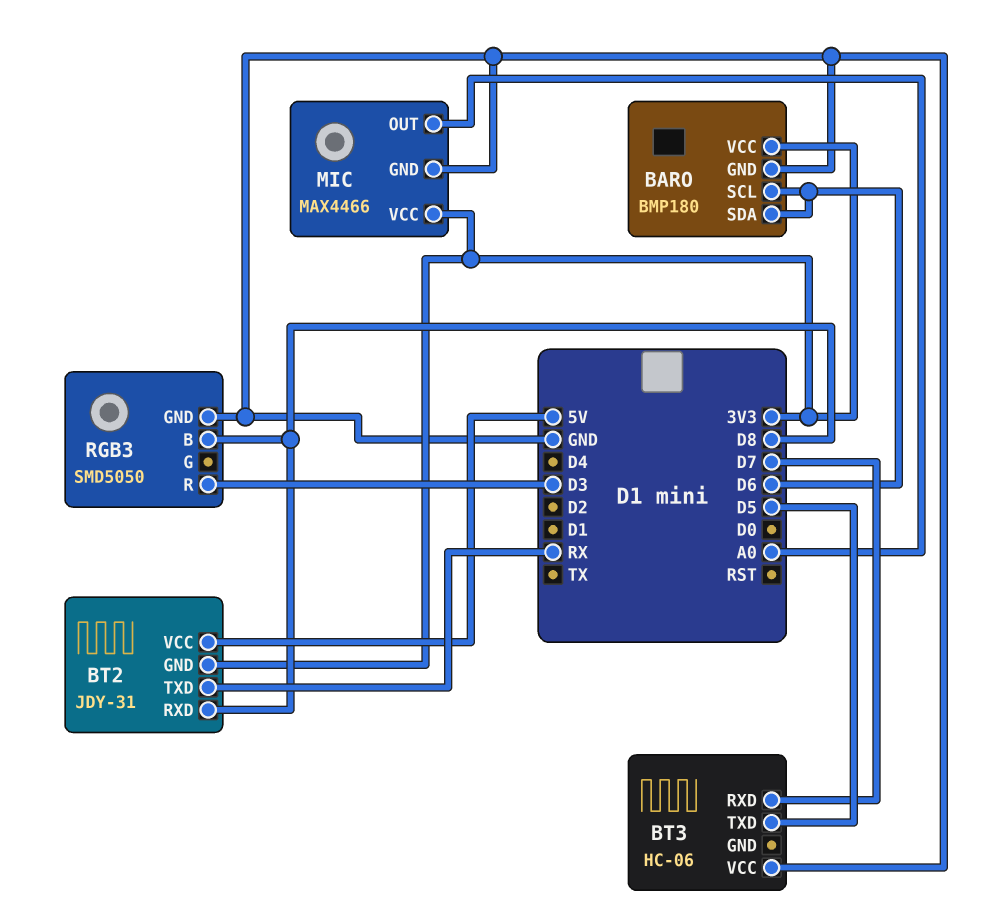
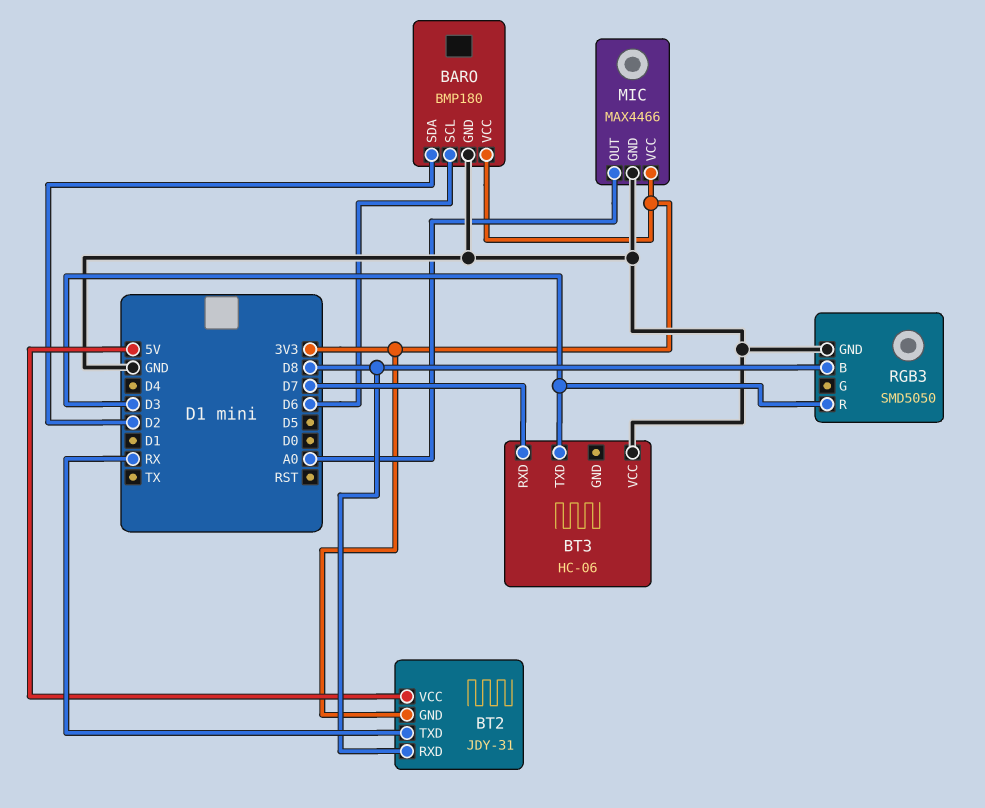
BARO pin SDA: D6 -> D2
BT3 pin TXD: D5 -> D3

